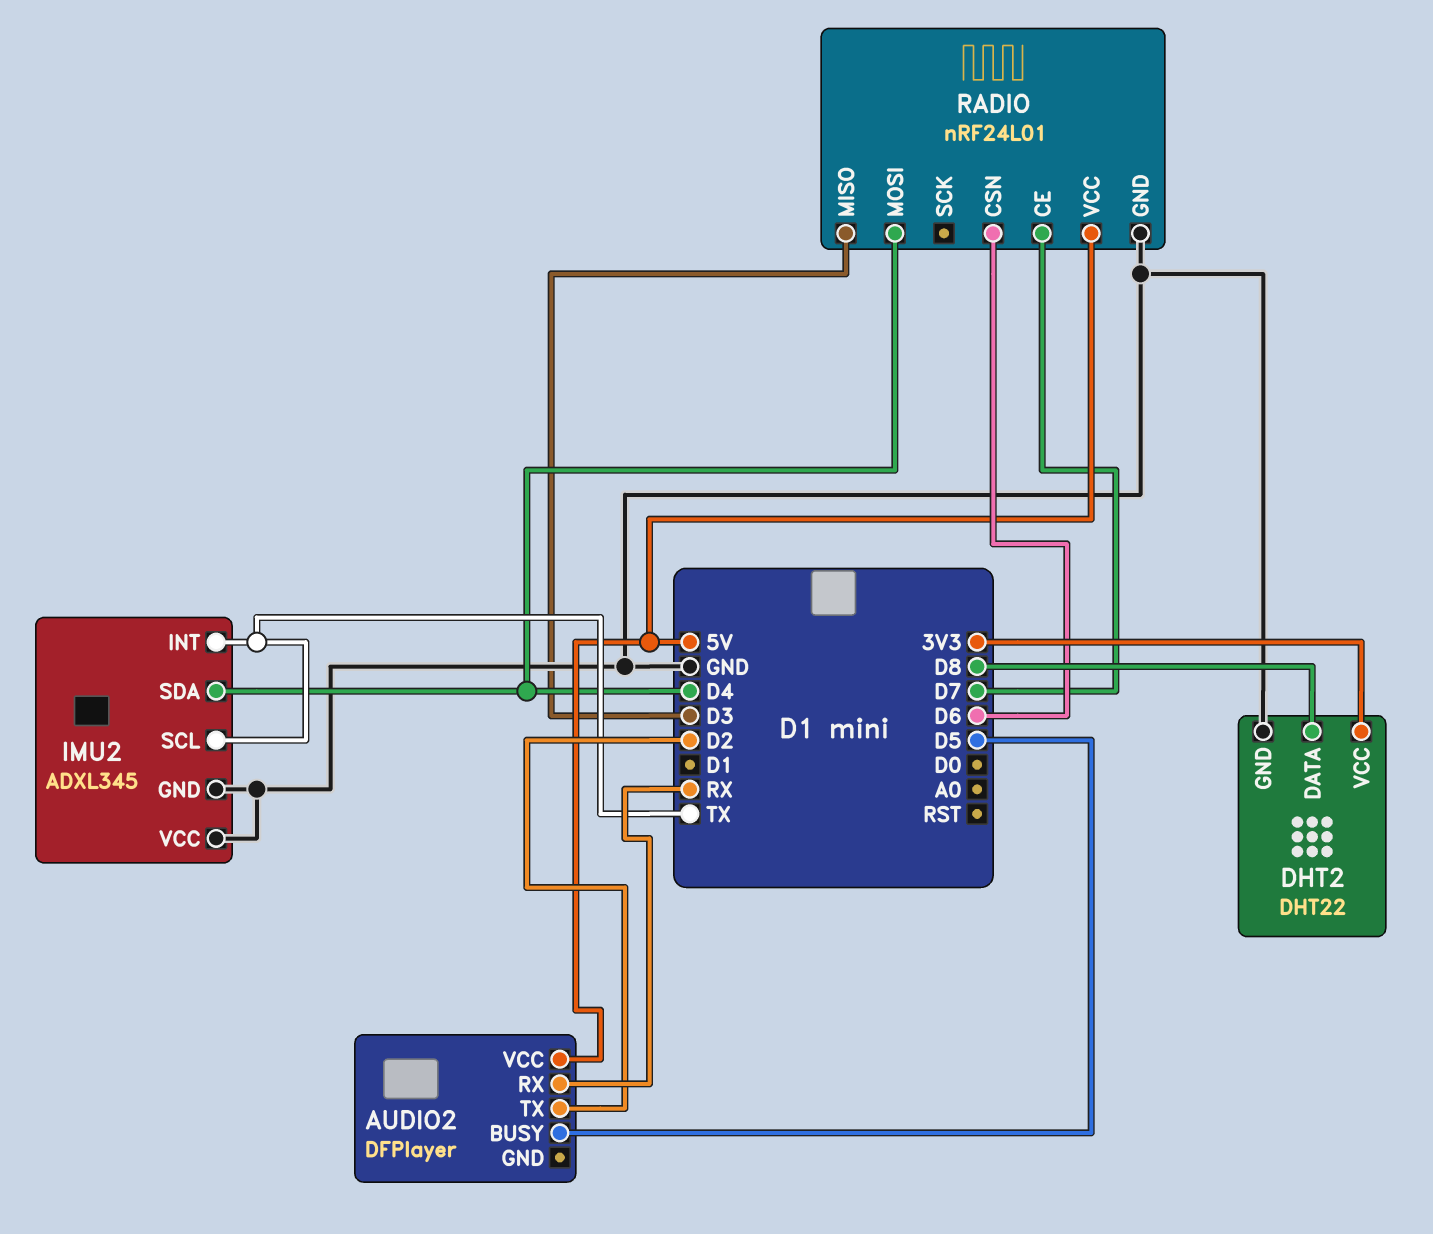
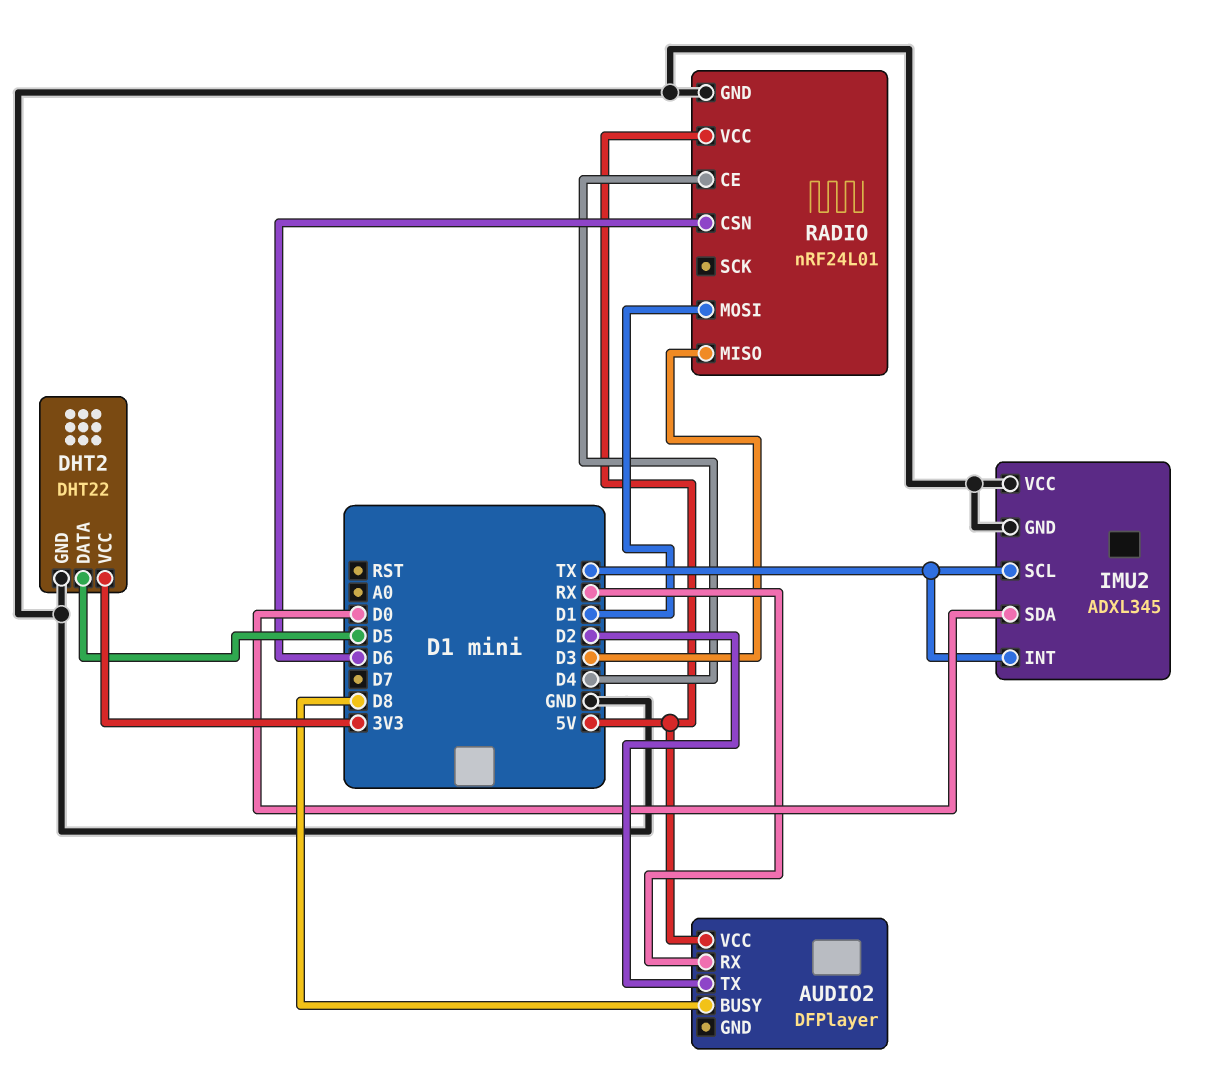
AUDIO2 pin BUSY: D5 -> D8
DHT2 pin DATA: D8 -> D5
IMU2 pin SDA: D4 -> D0
RADIO pin CE: D7 -> D4
RADIO pin MOSI: D4 -> D1

